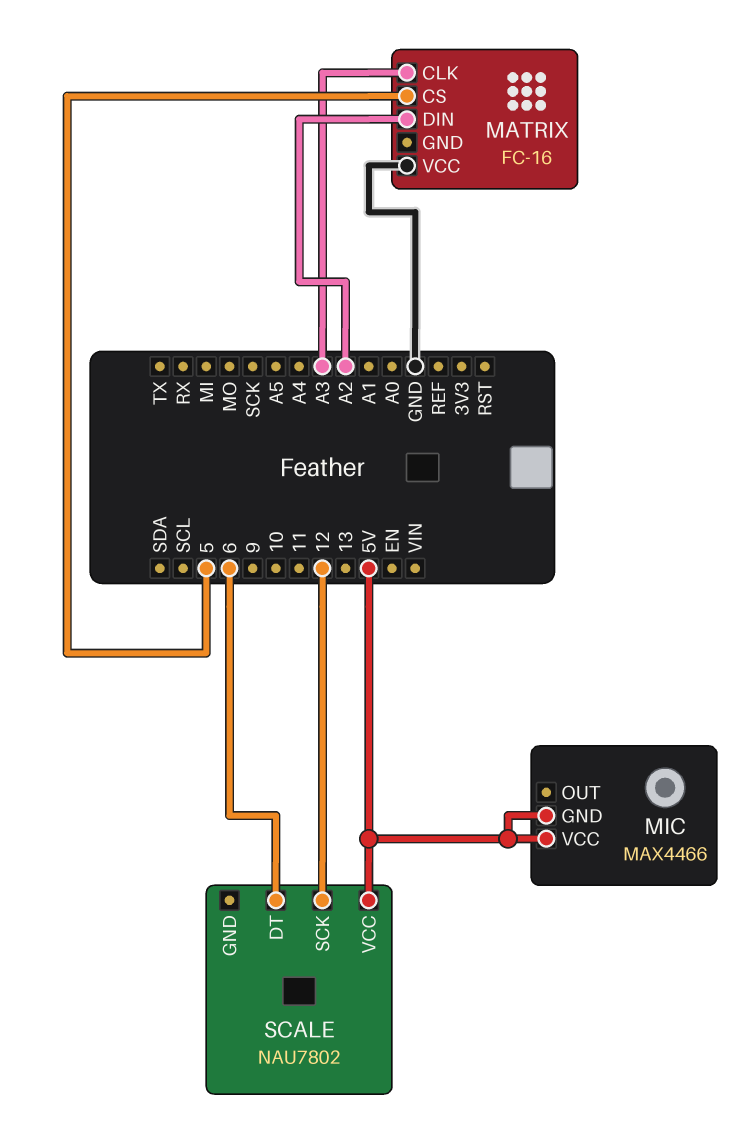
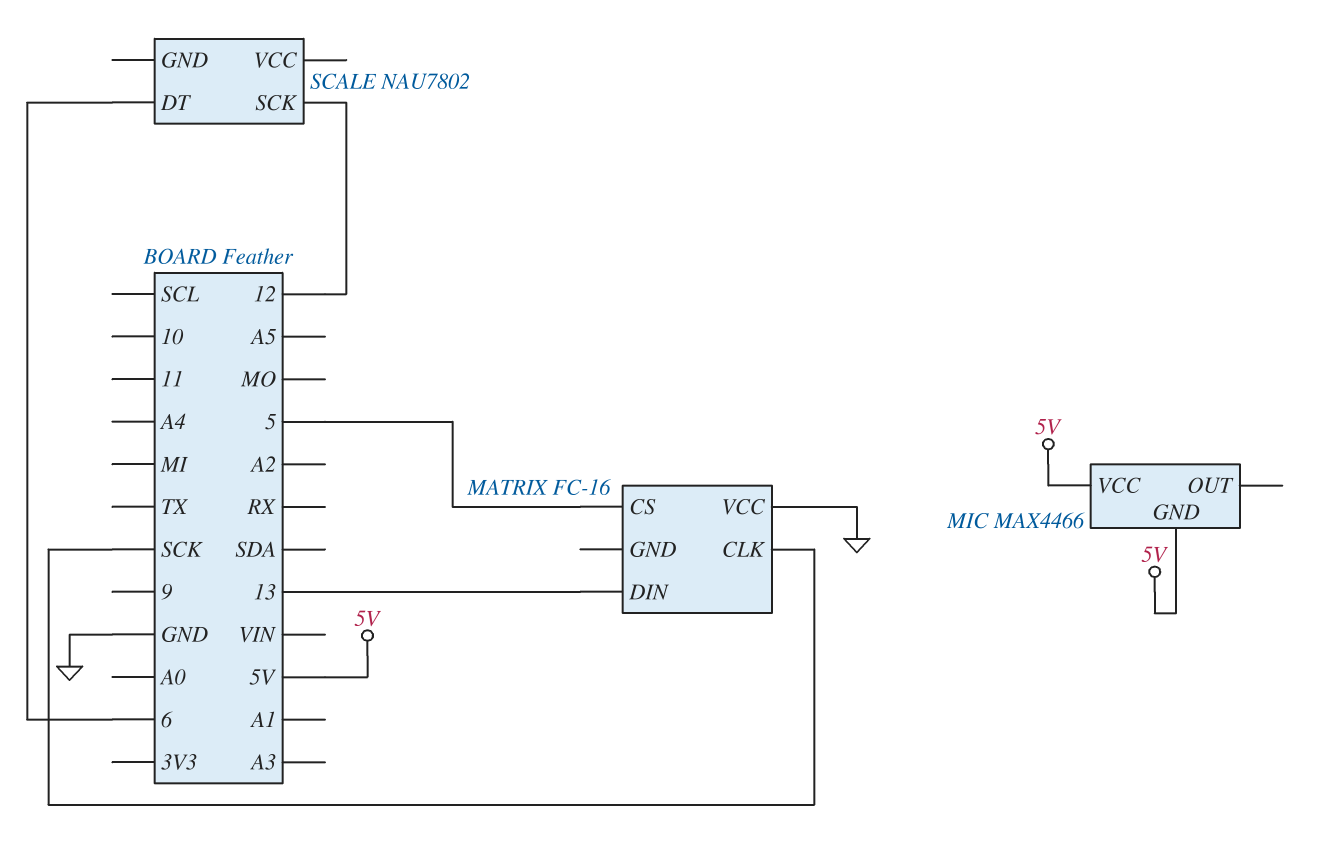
MATRIX pin CLK: A3 -> SCK
MATRIX pin DIN: A2 -> 13
SCALE pin VCC: 5V -> none

